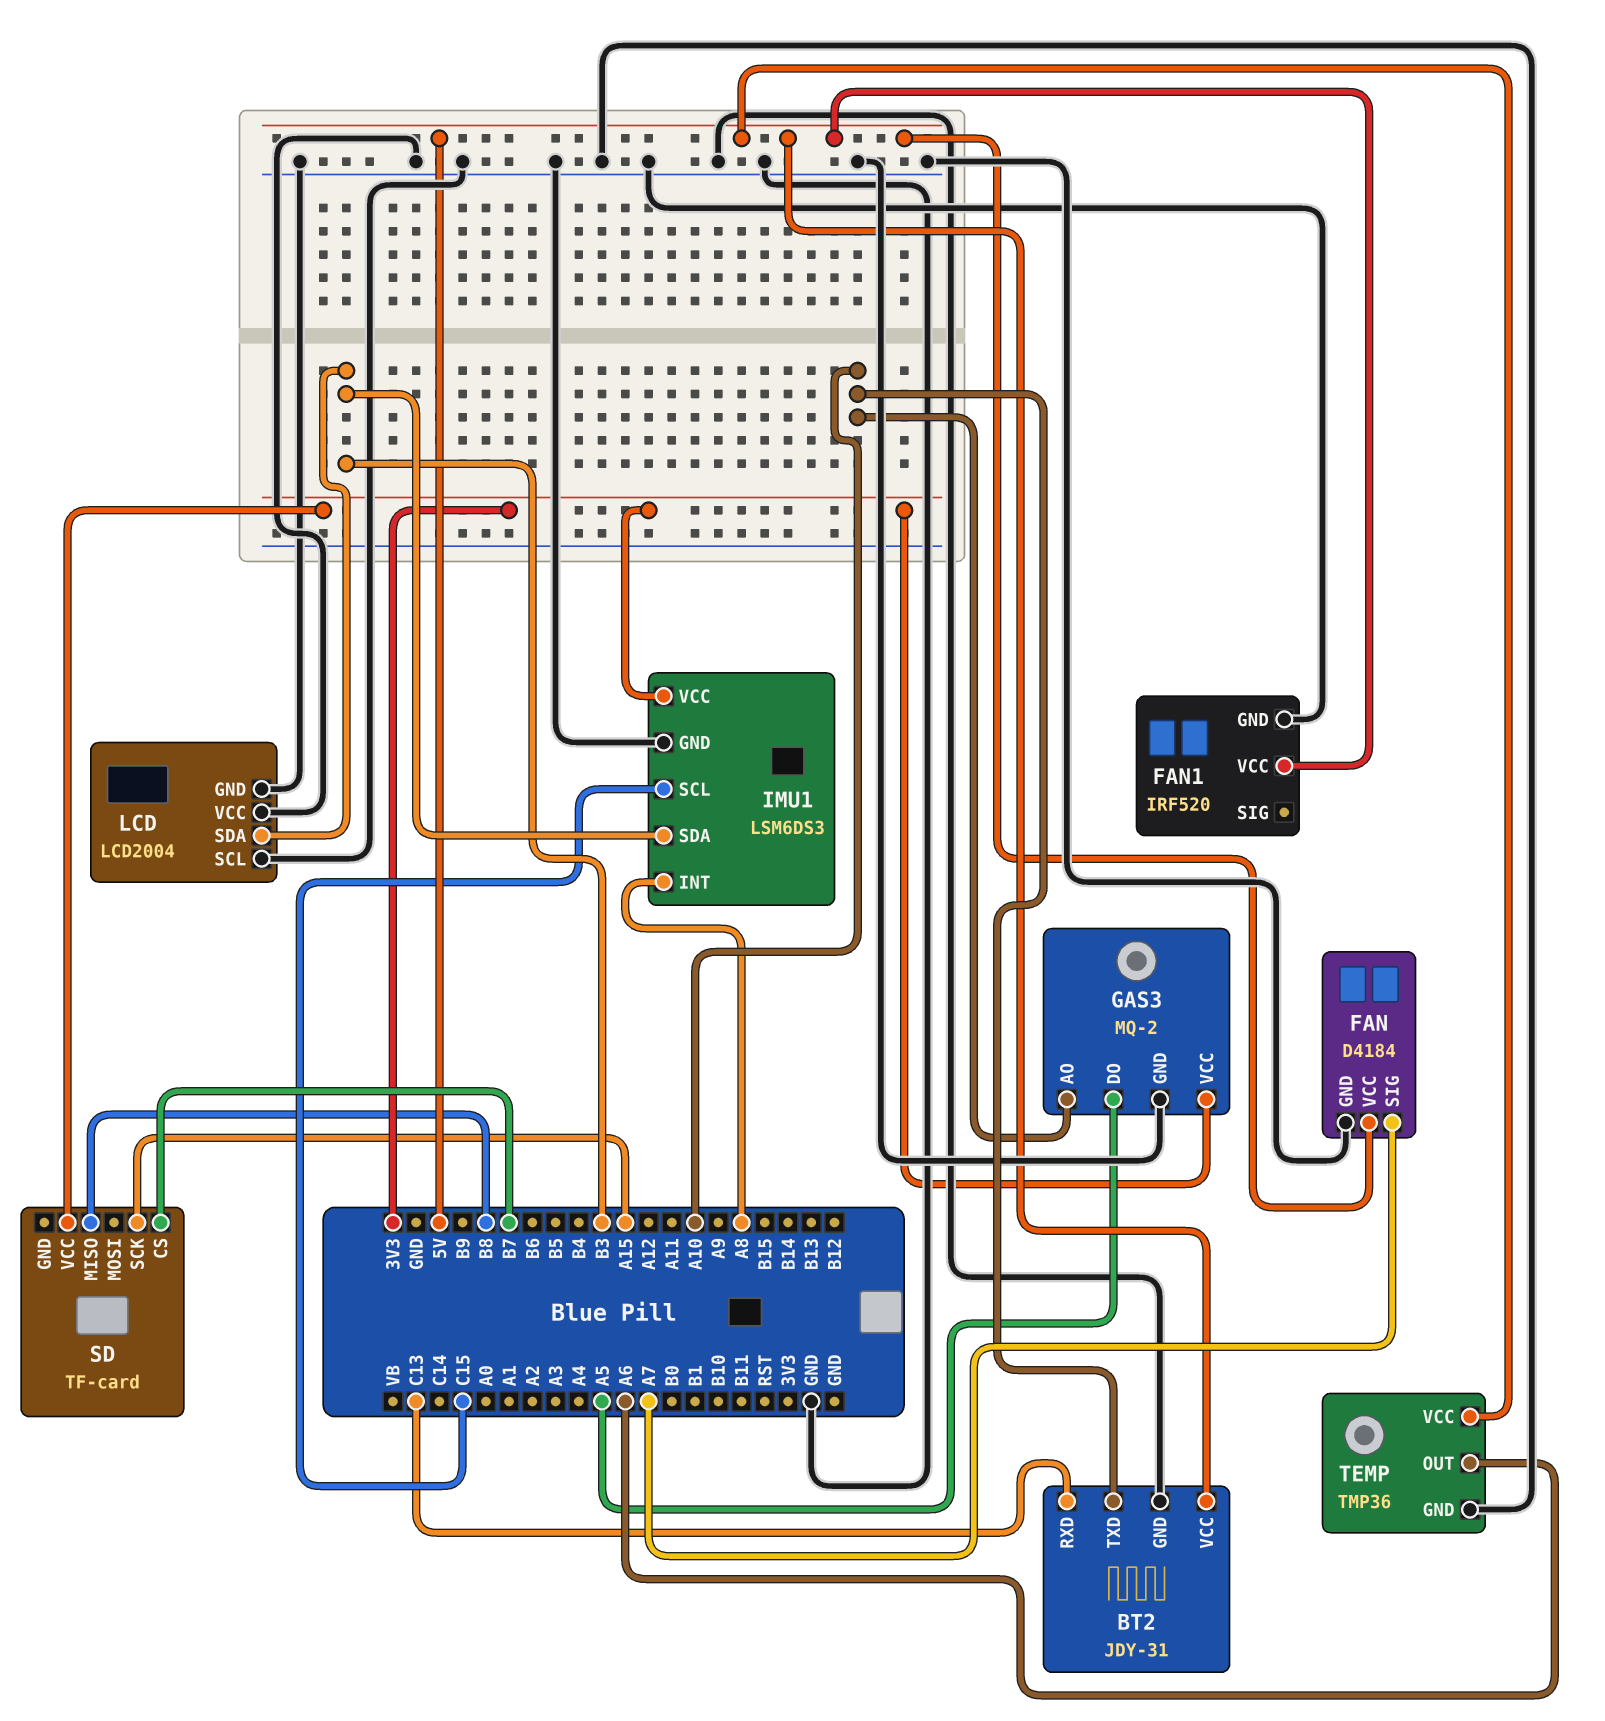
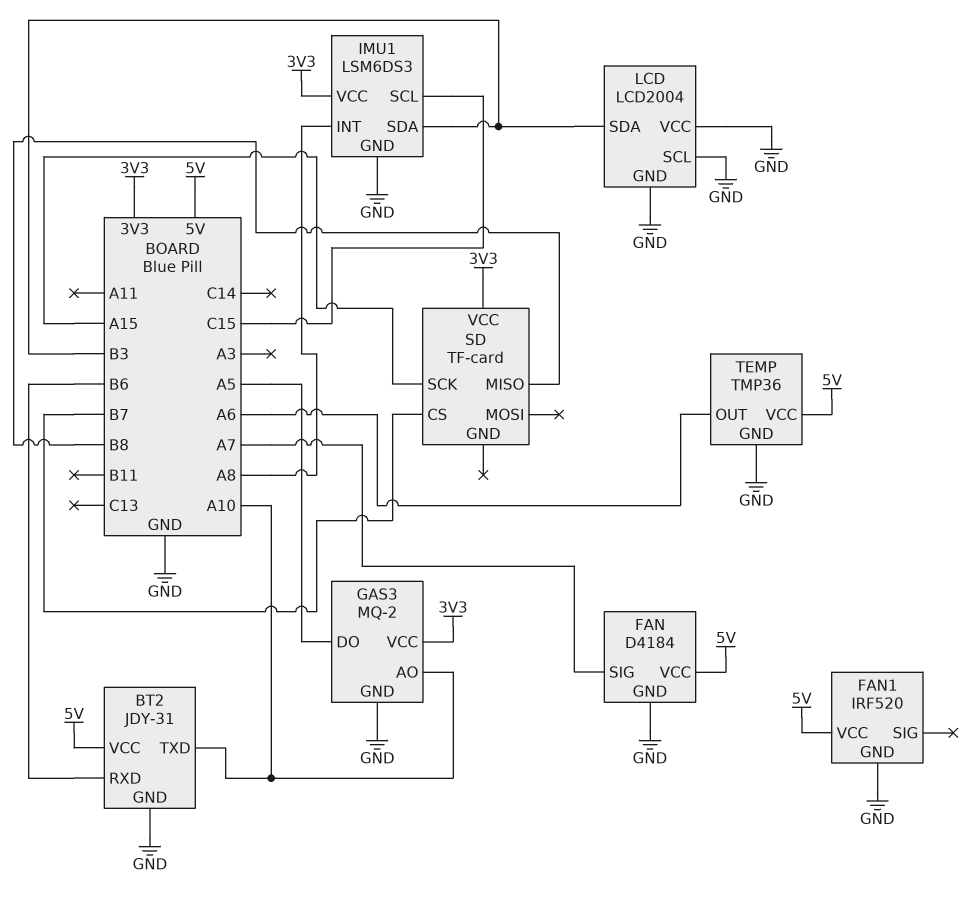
BT2 pin RXD: C13 -> B6

